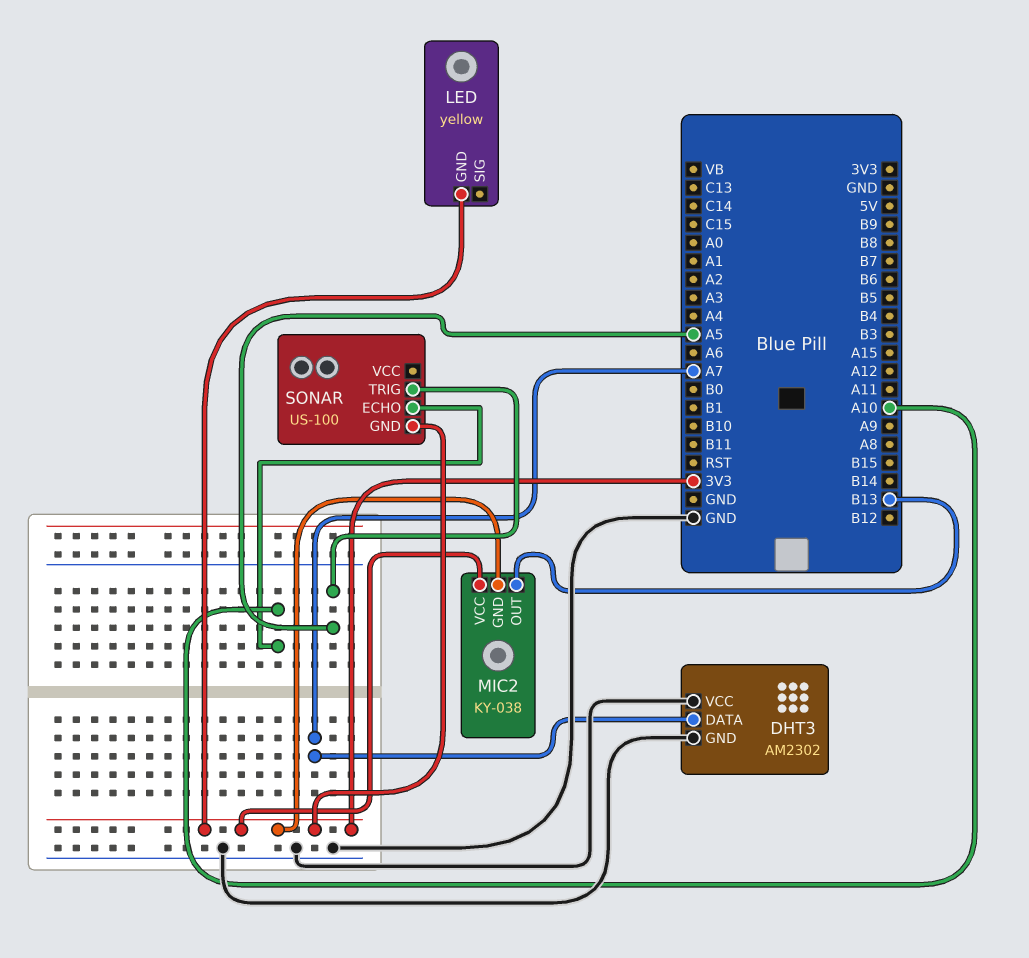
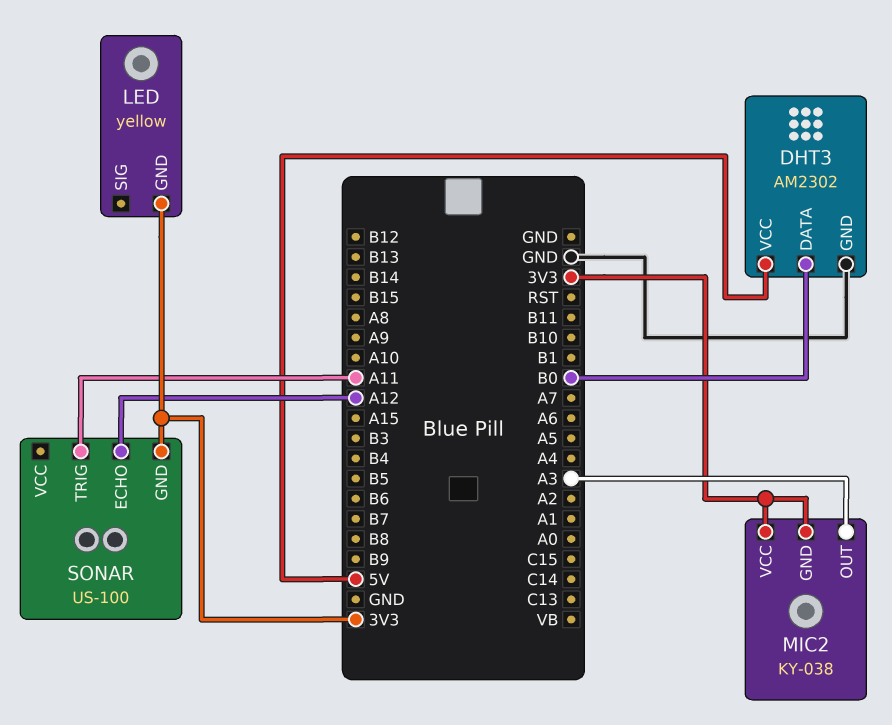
DHT3 pin DATA: A7 -> B0
DHT3 pin VCC: GND -> 5V
MIC2 pin OUT: B13 -> A3
SONAR pin ECHO: A10 -> A12
SONAR pin TRIG: A5 -> A11

